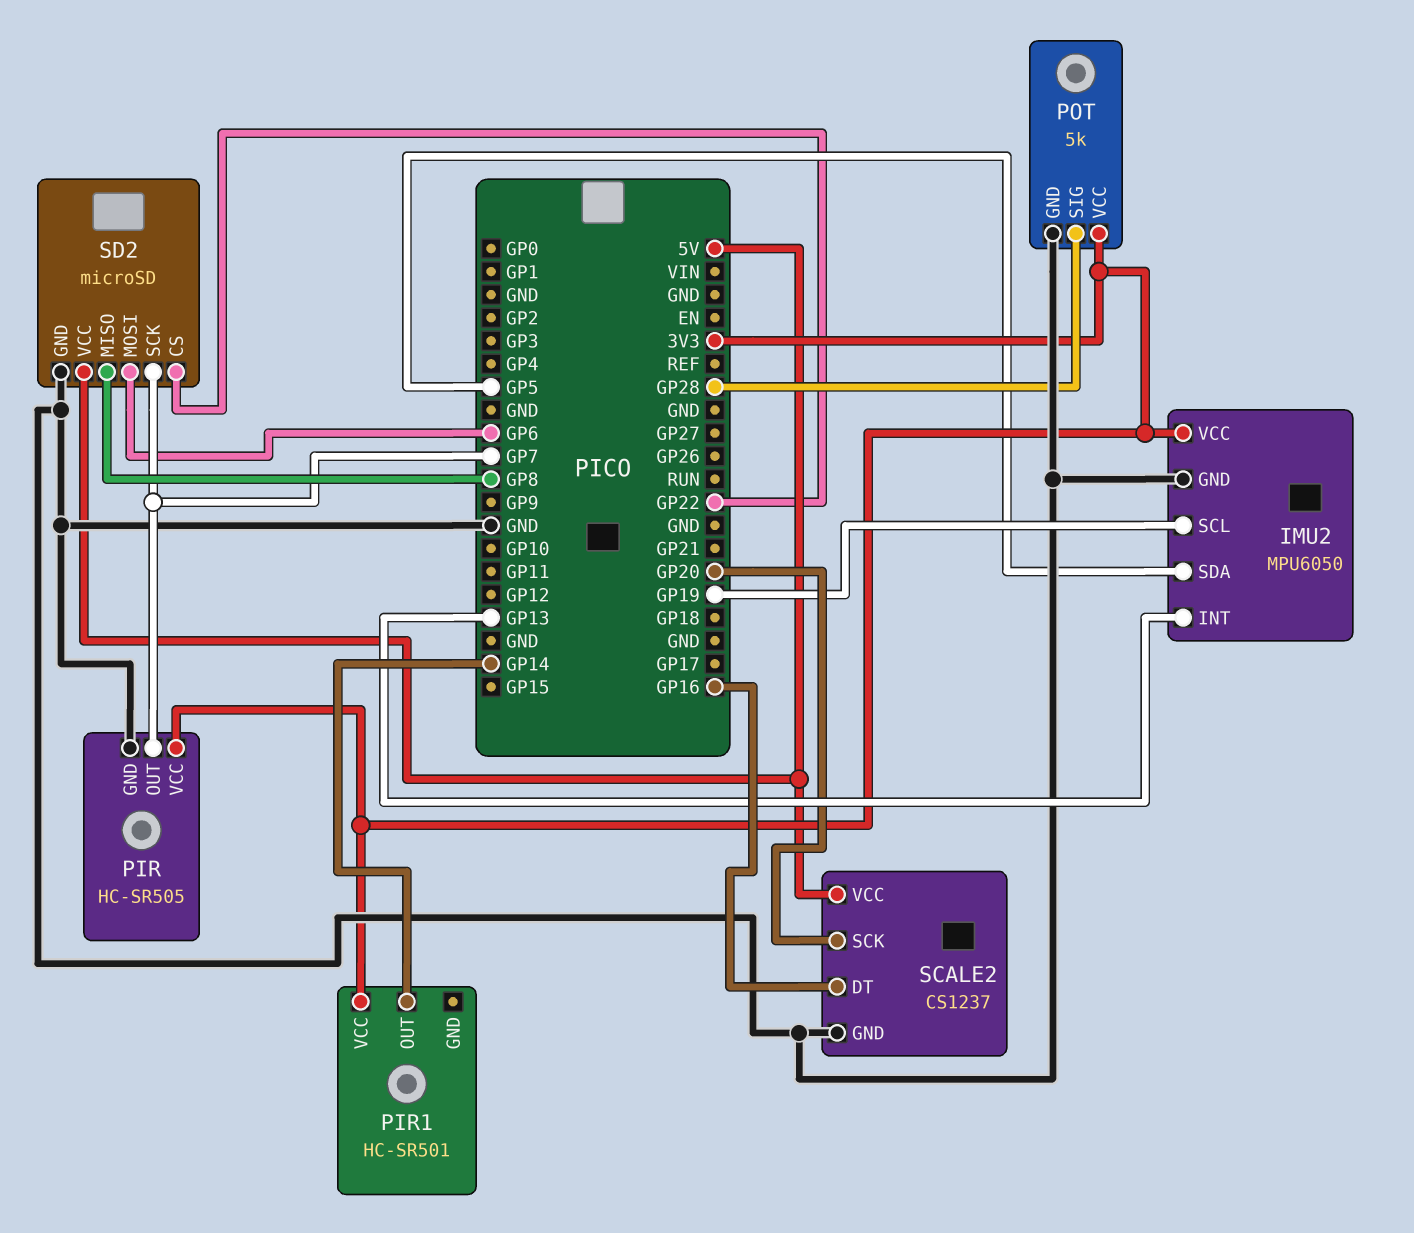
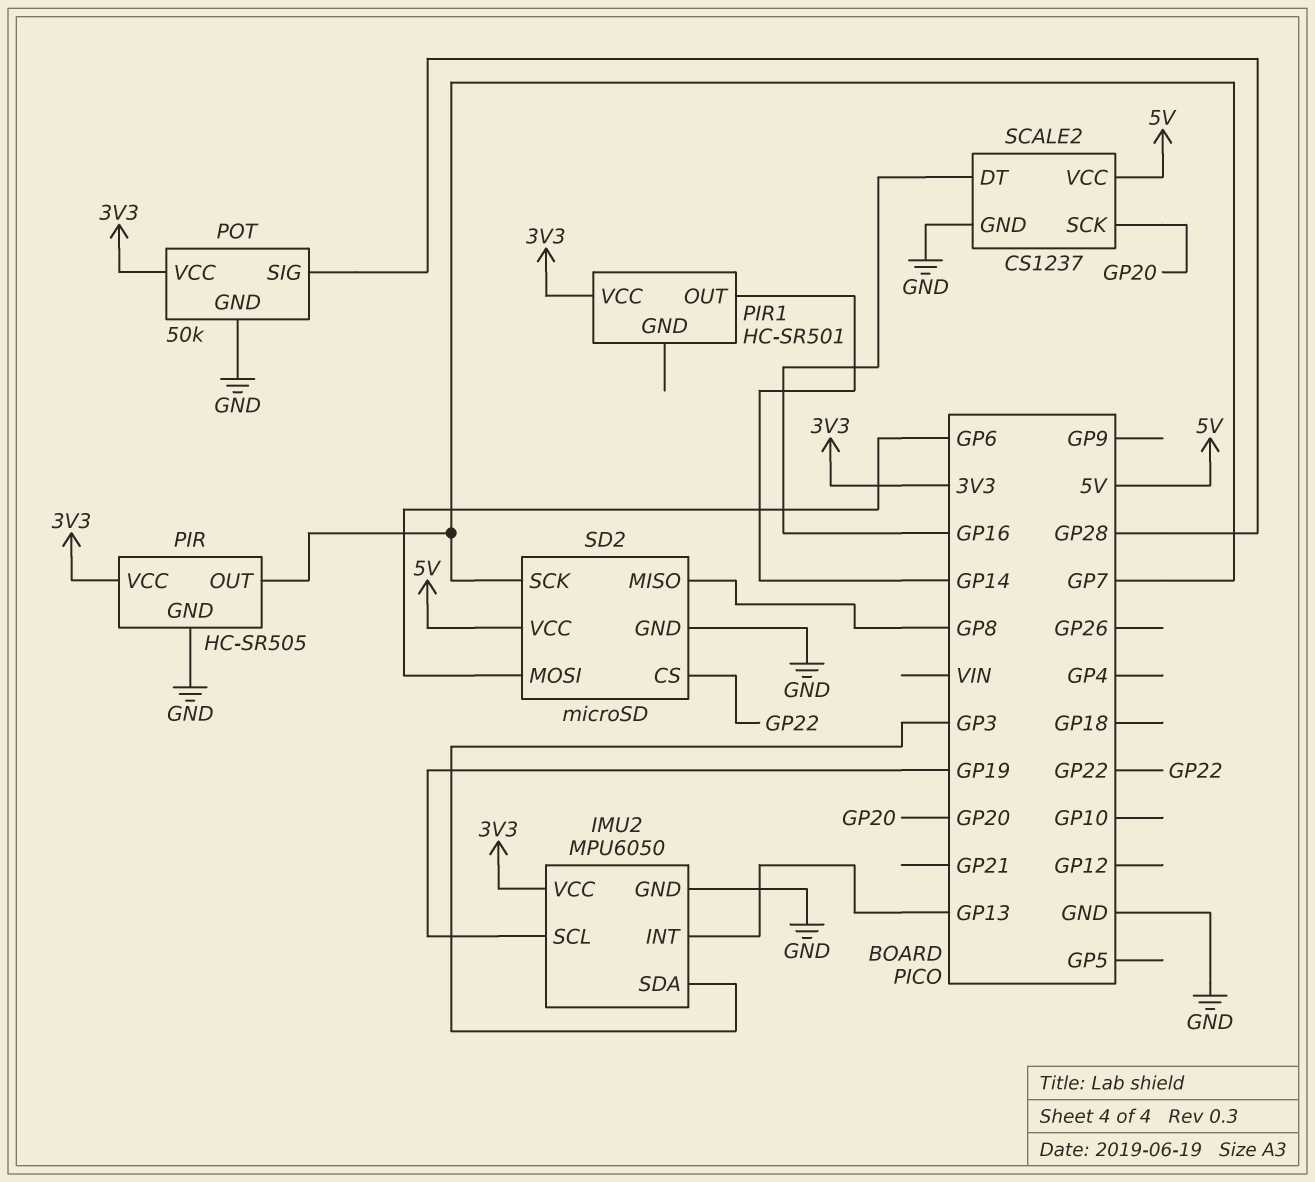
IMU2 pin SDA: GP5 -> GP3
POT: 5k -> 50k

